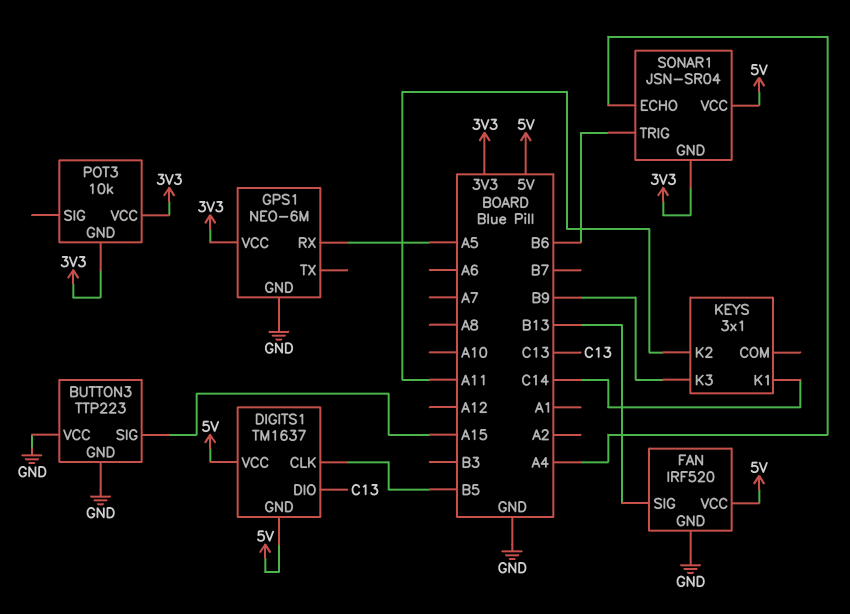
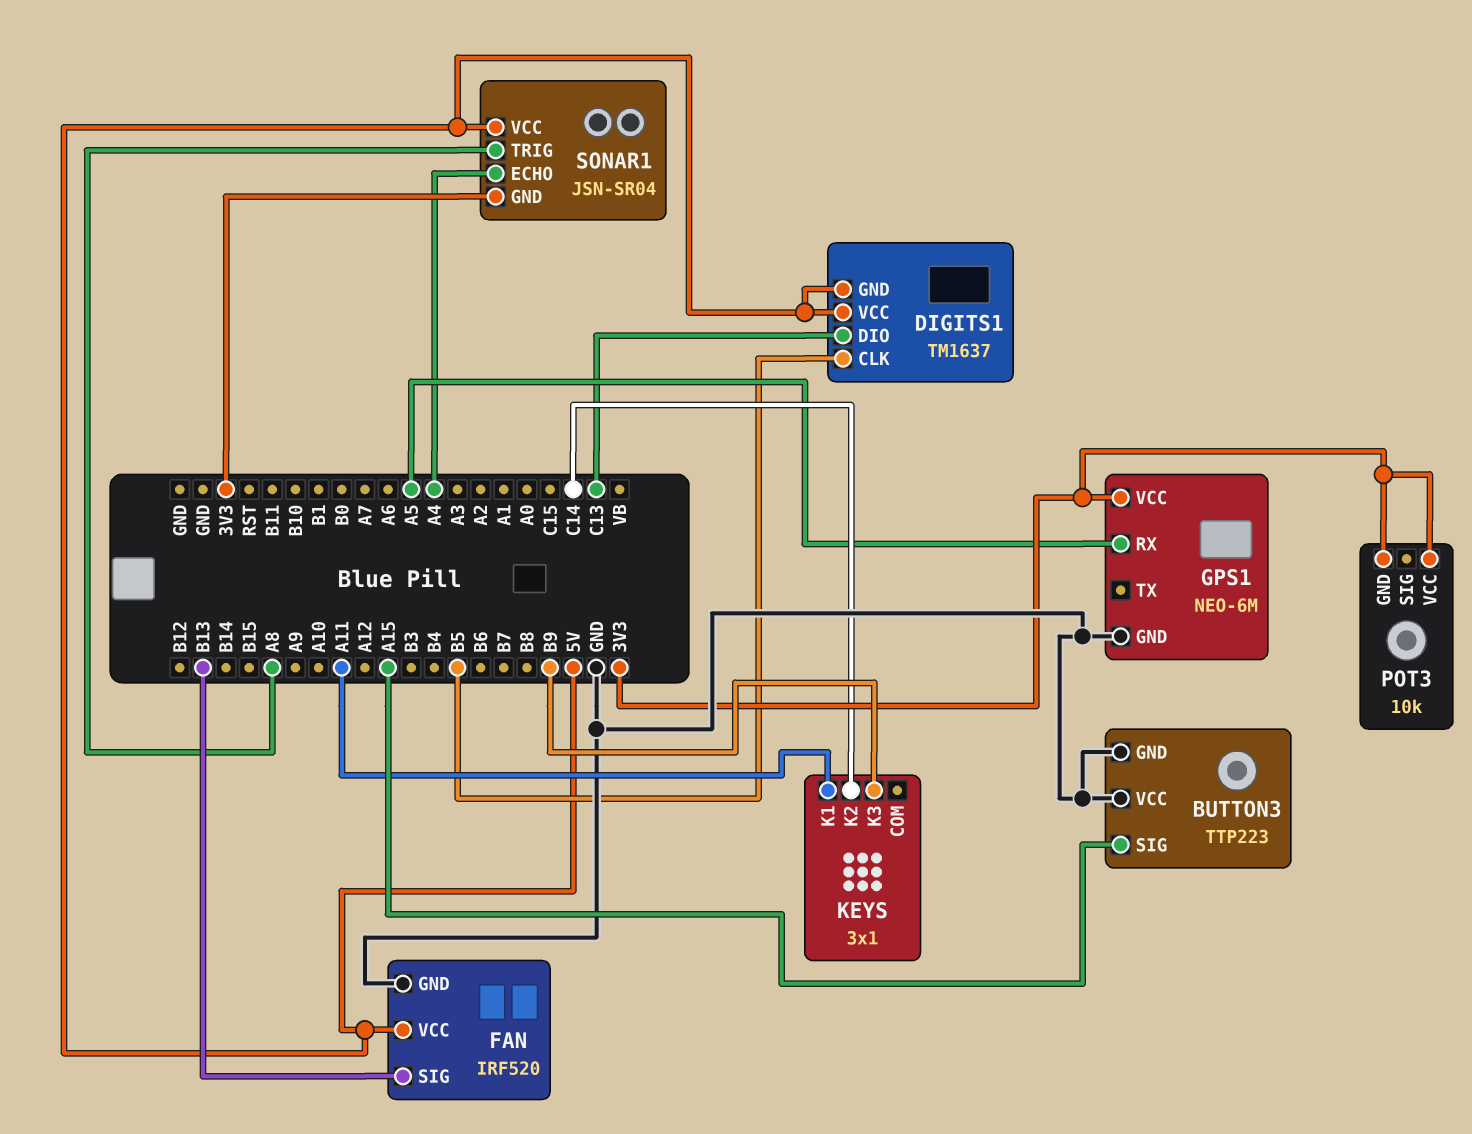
KEYS pin K1: C14 -> A11
KEYS pin K2: A11 -> C14
SONAR1 pin TRIG: B6 -> A8

